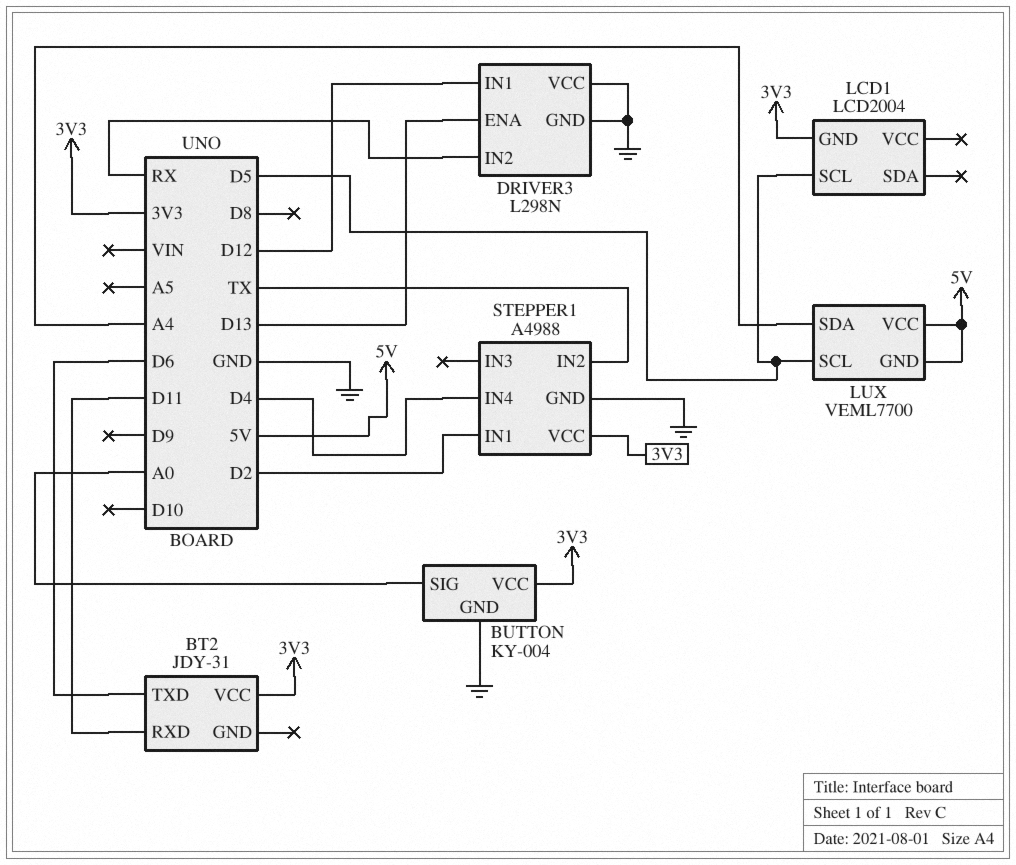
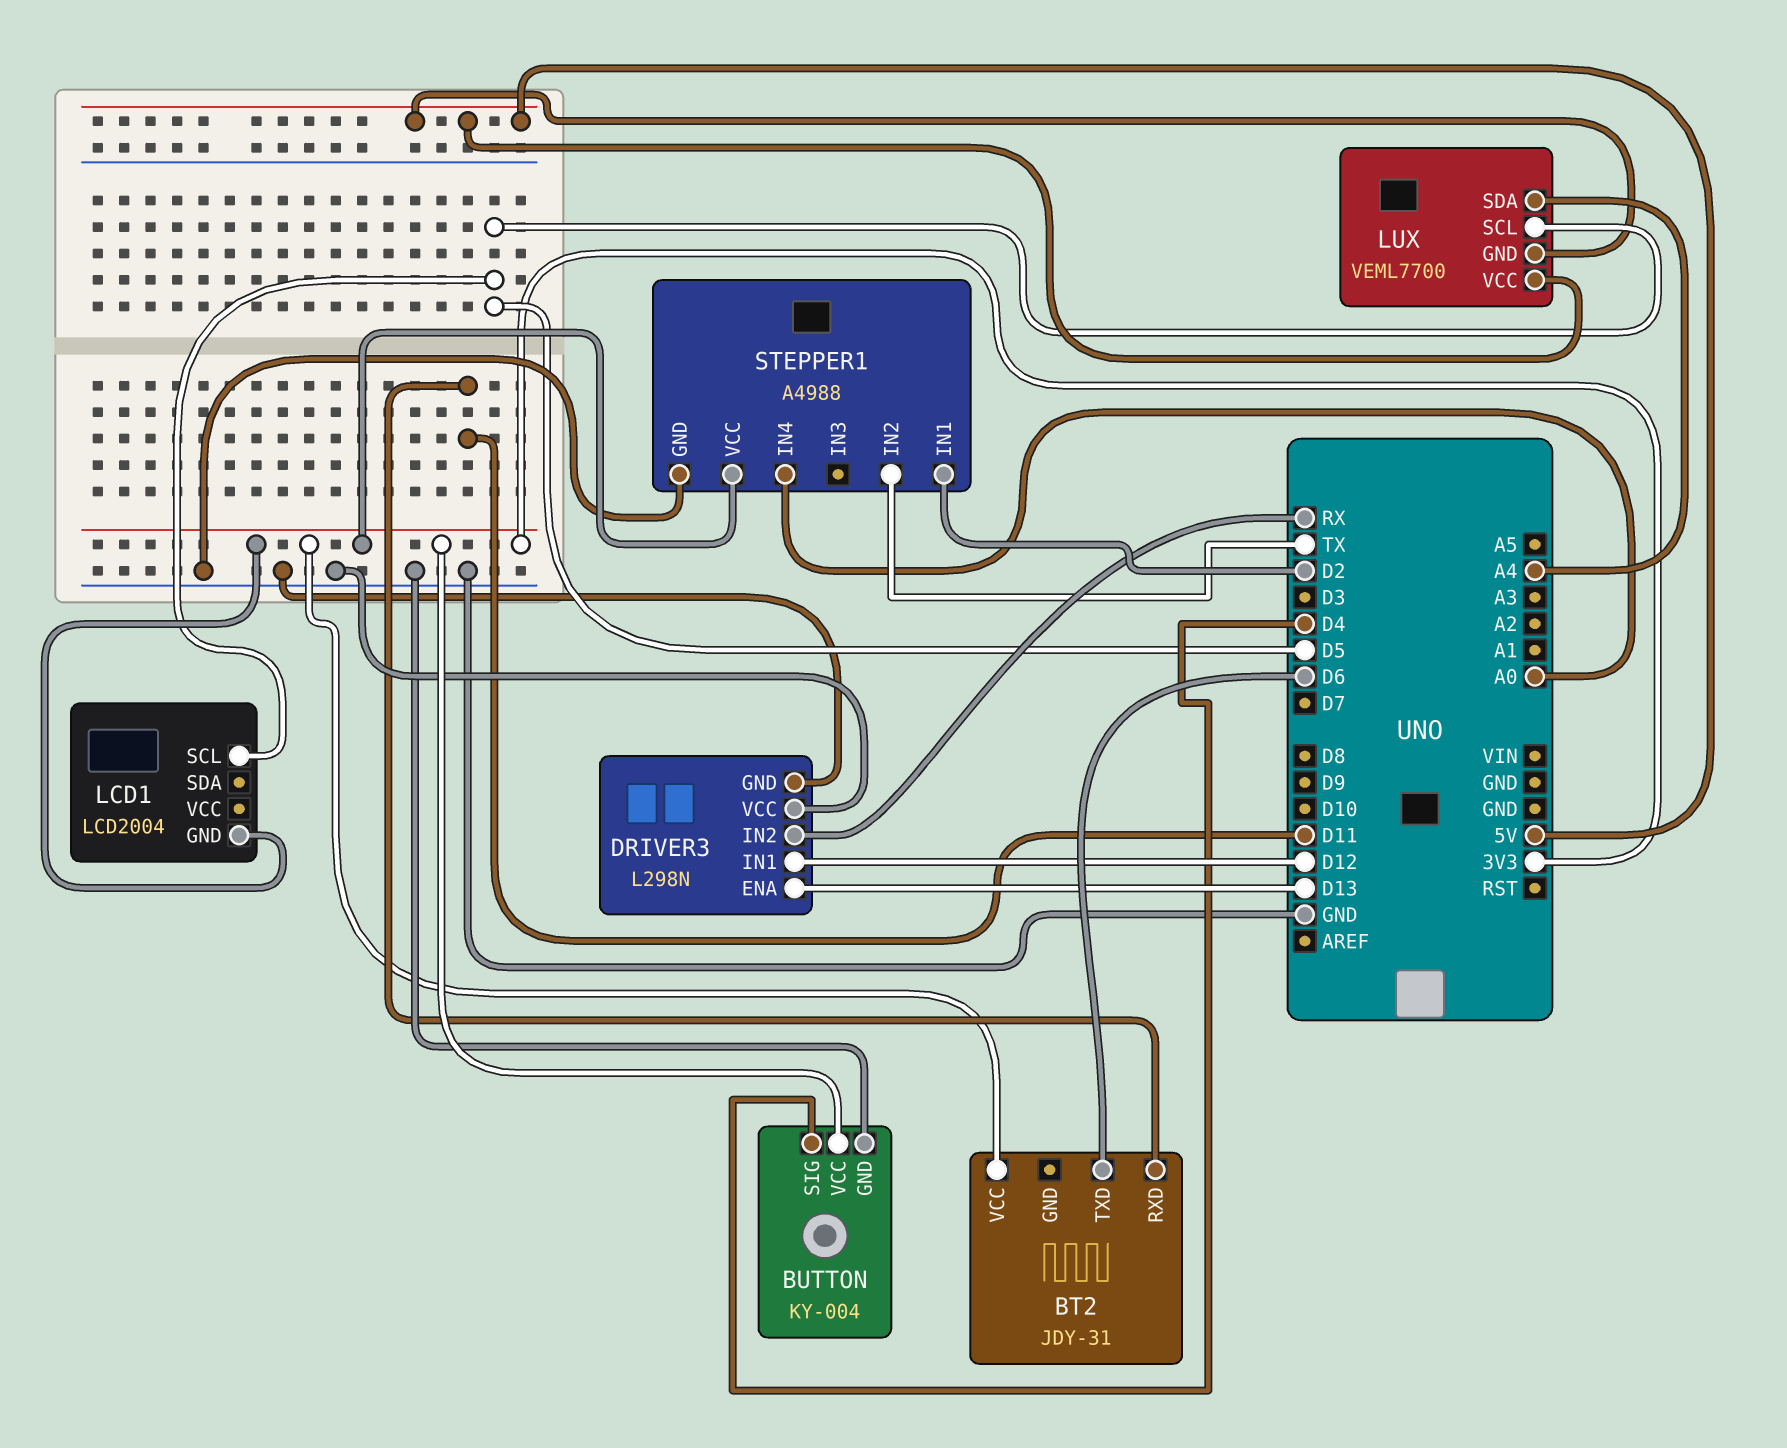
BUTTON pin SIG: A0 -> D4
STEPPER1 pin IN4: D4 -> A0

